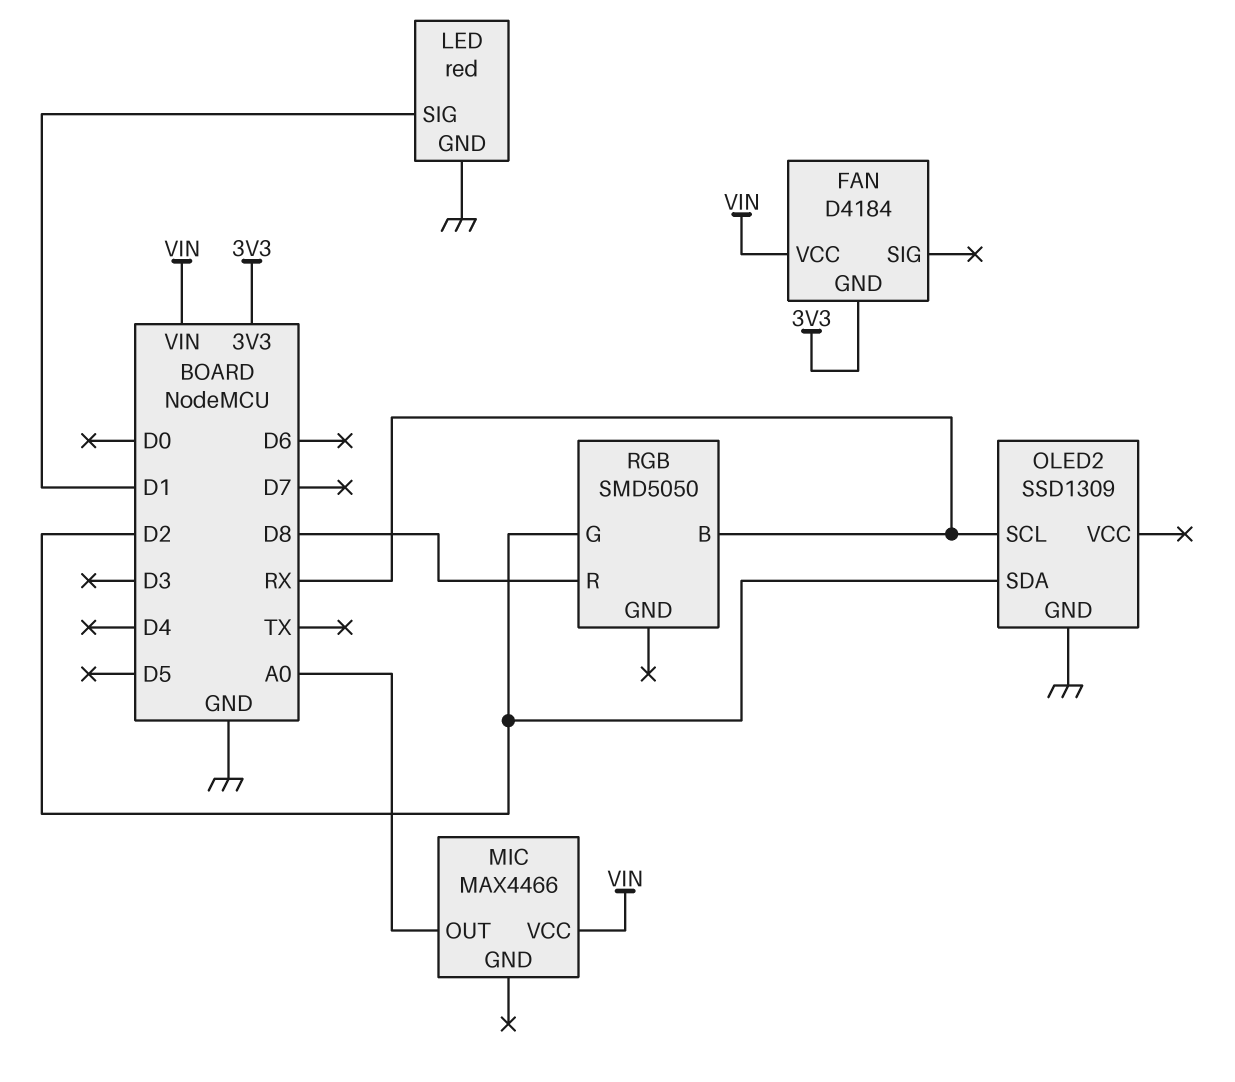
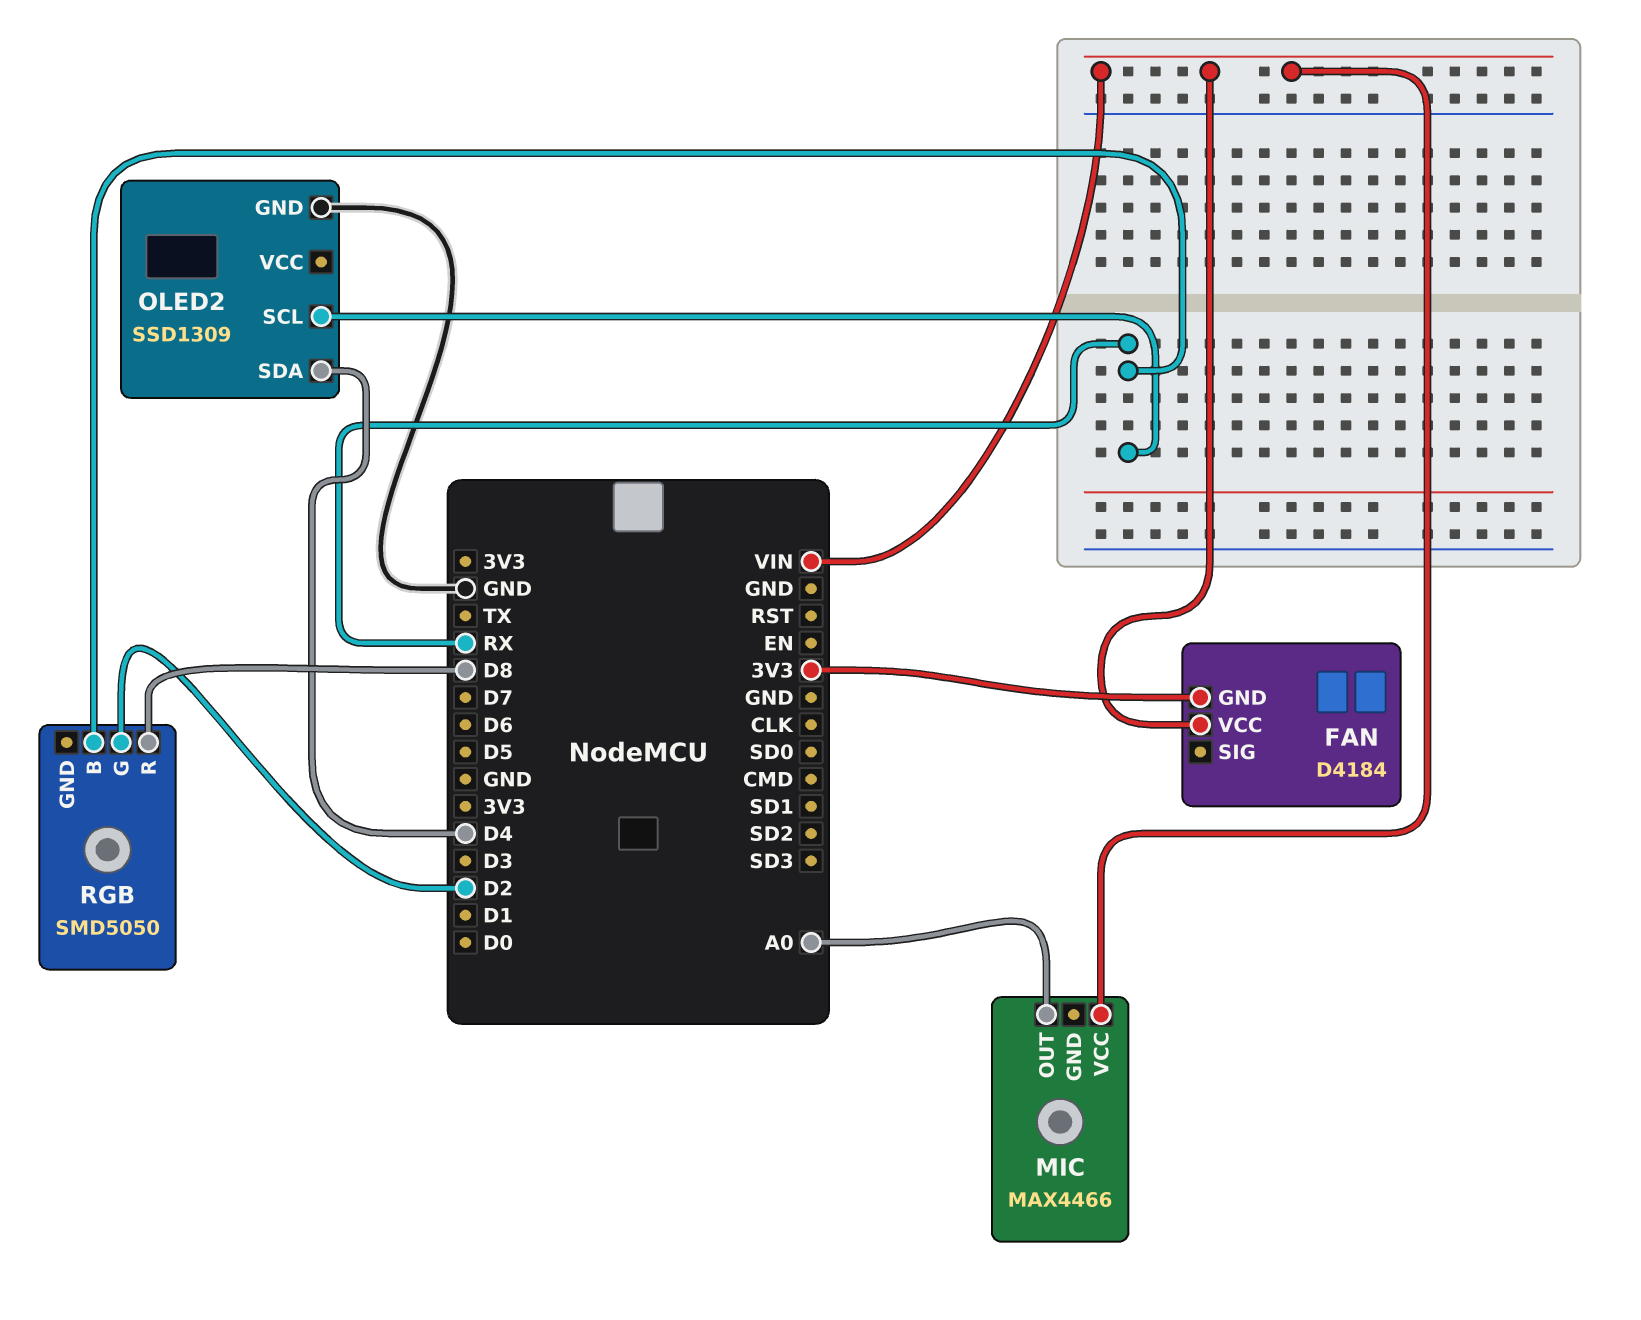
LED: red -> none
LED pin GND: GND -> none
LED pin SIG: D1 -> none
OLED2 pin SDA: D2 -> D4

